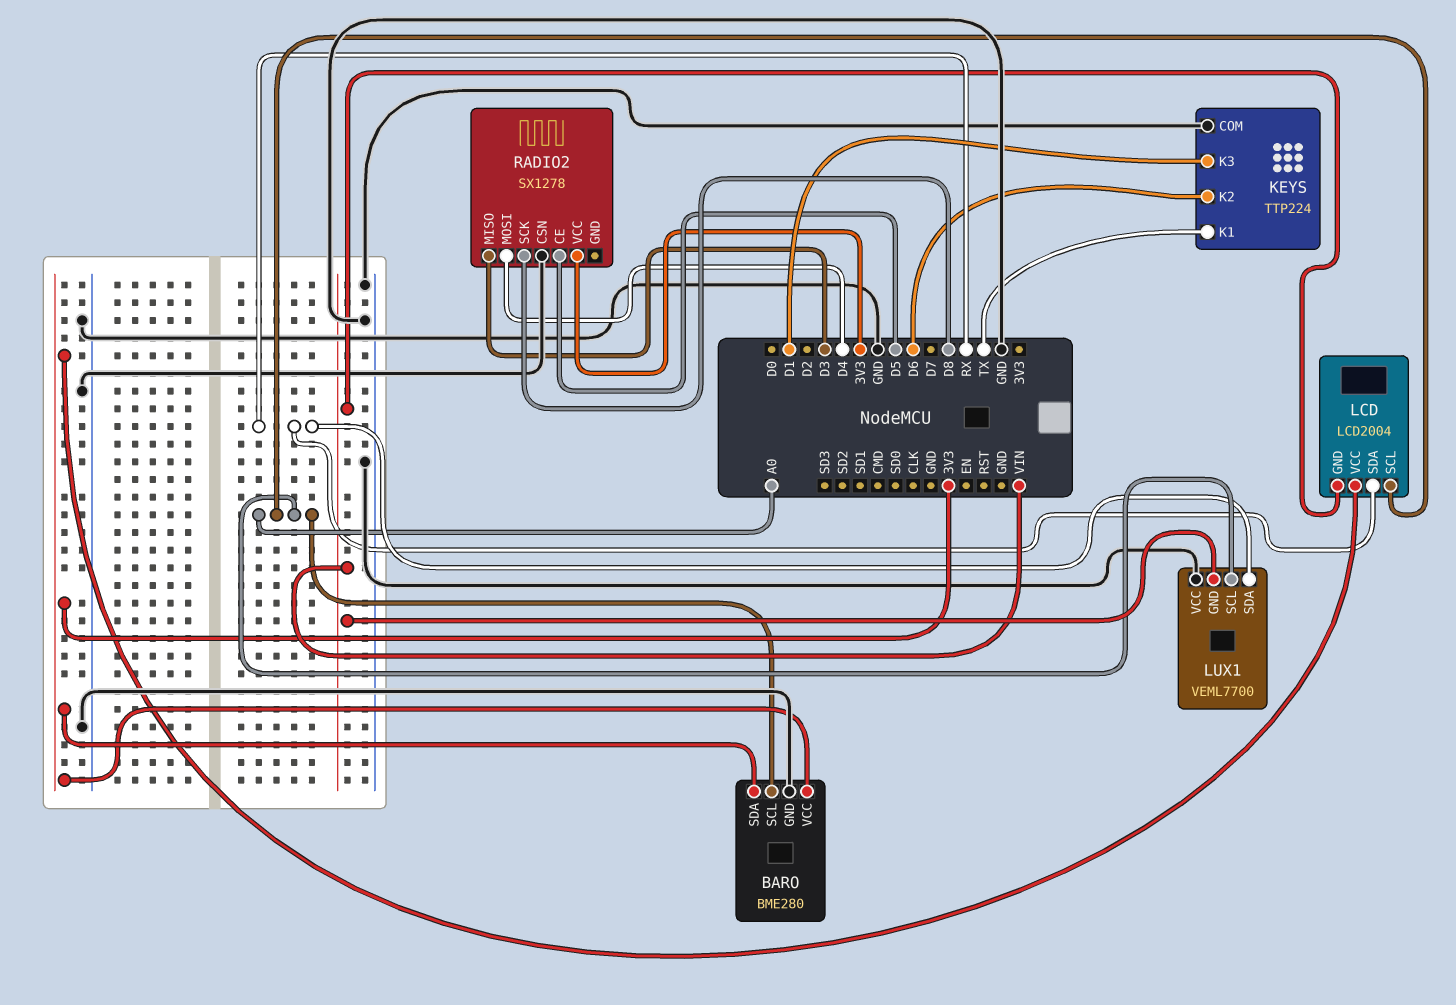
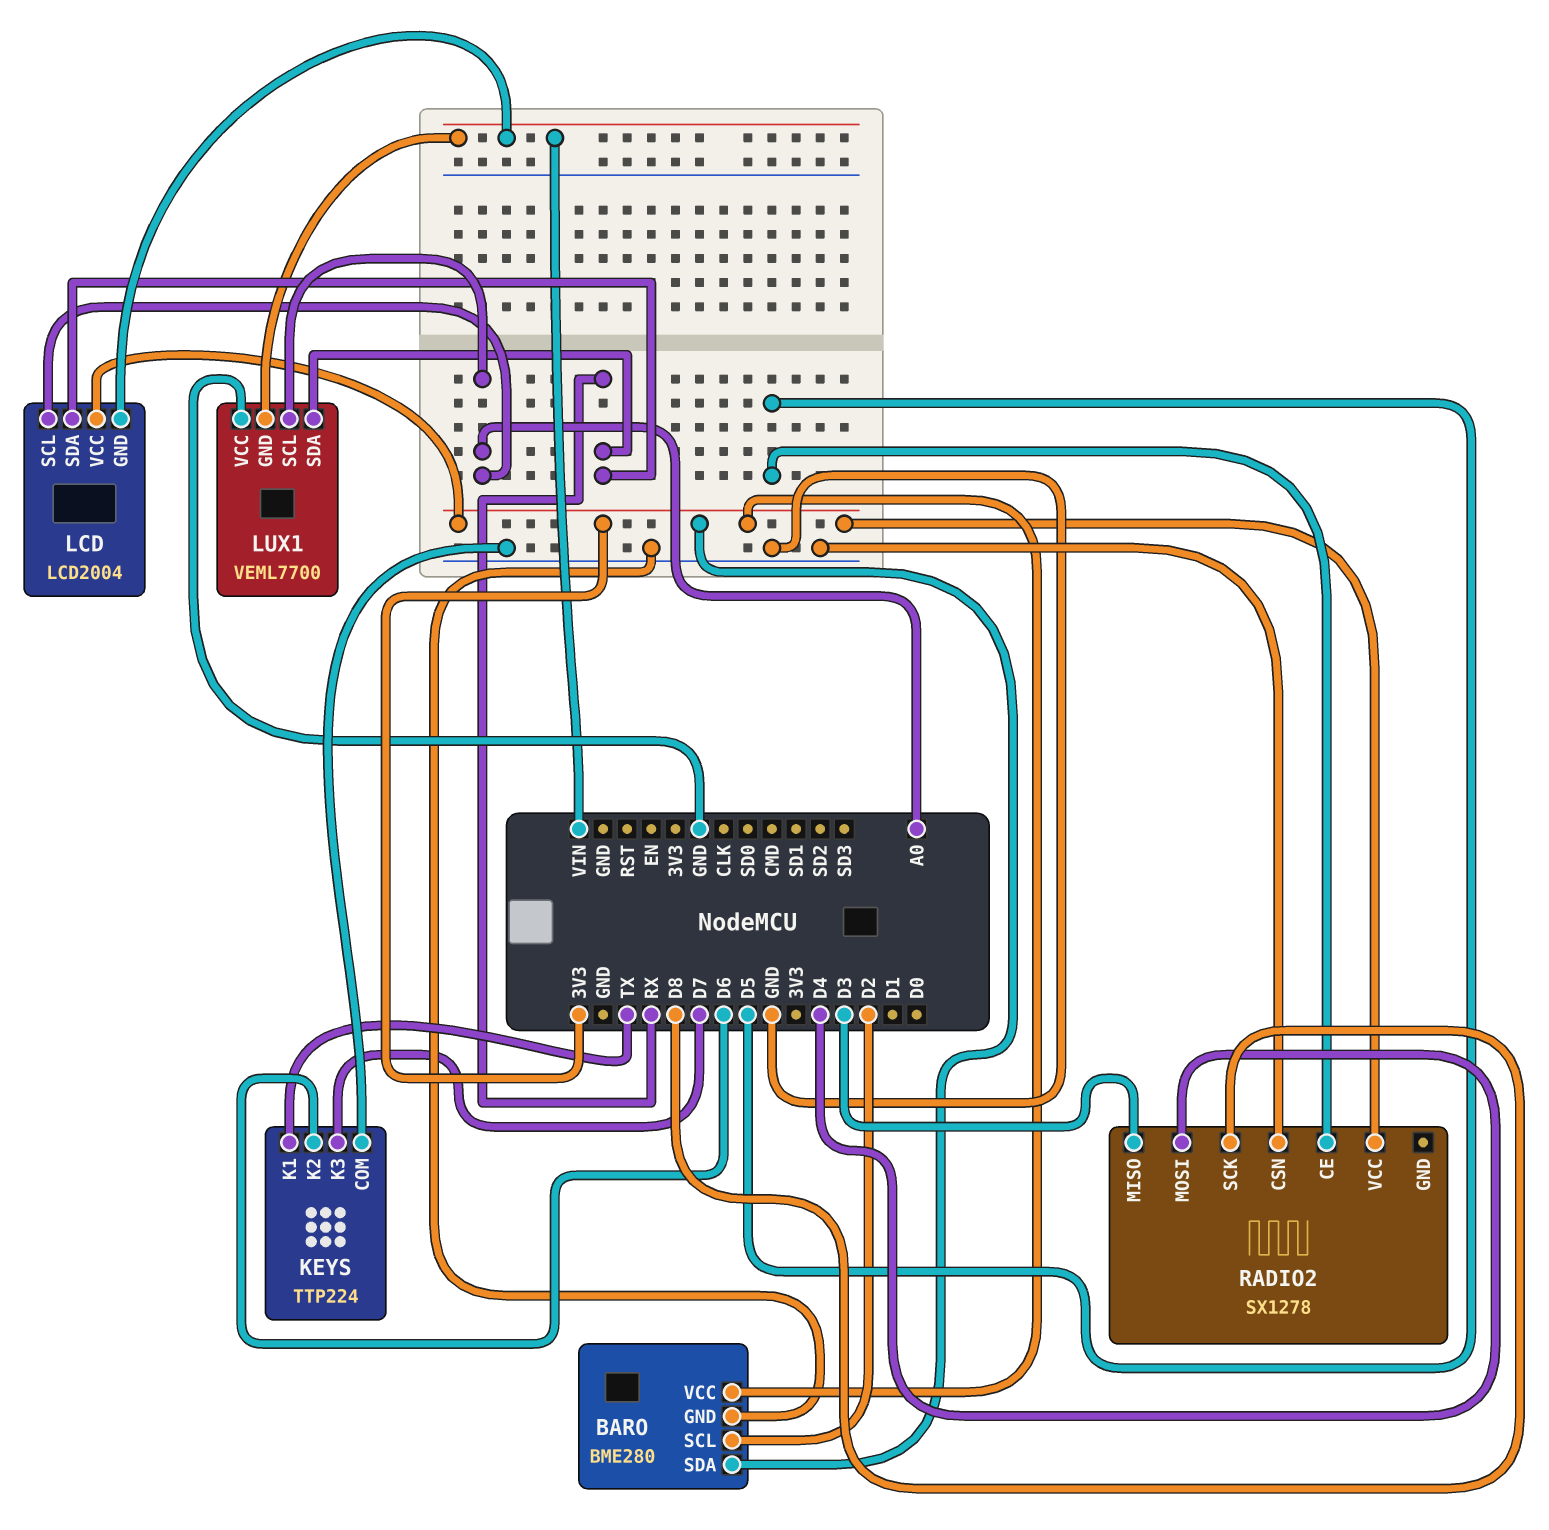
BARO pin SCL: A0 -> D2
KEYS pin K3: D1 -> D7

